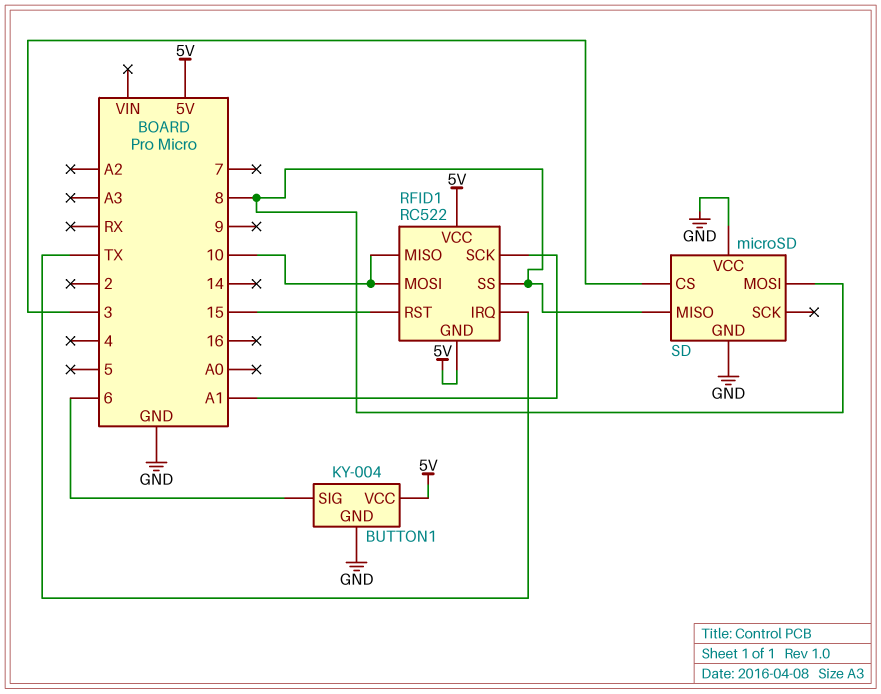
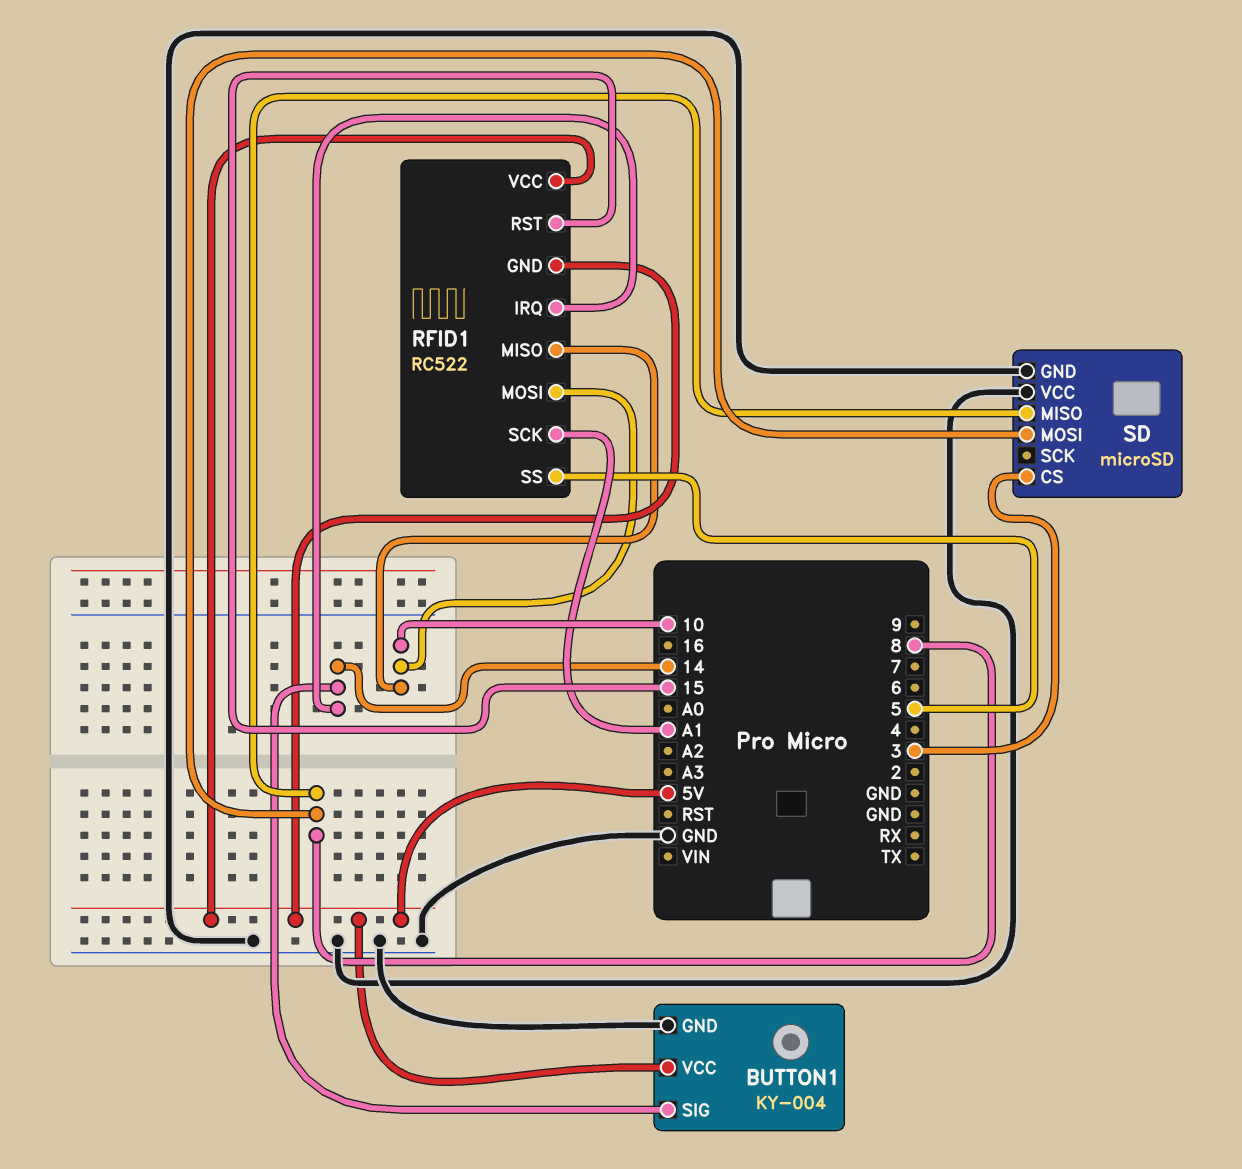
BUTTON1 pin SIG: 6 -> 14
RFID1 pin IRQ: TX -> 14
RFID1 pin SS: 8 -> 5

